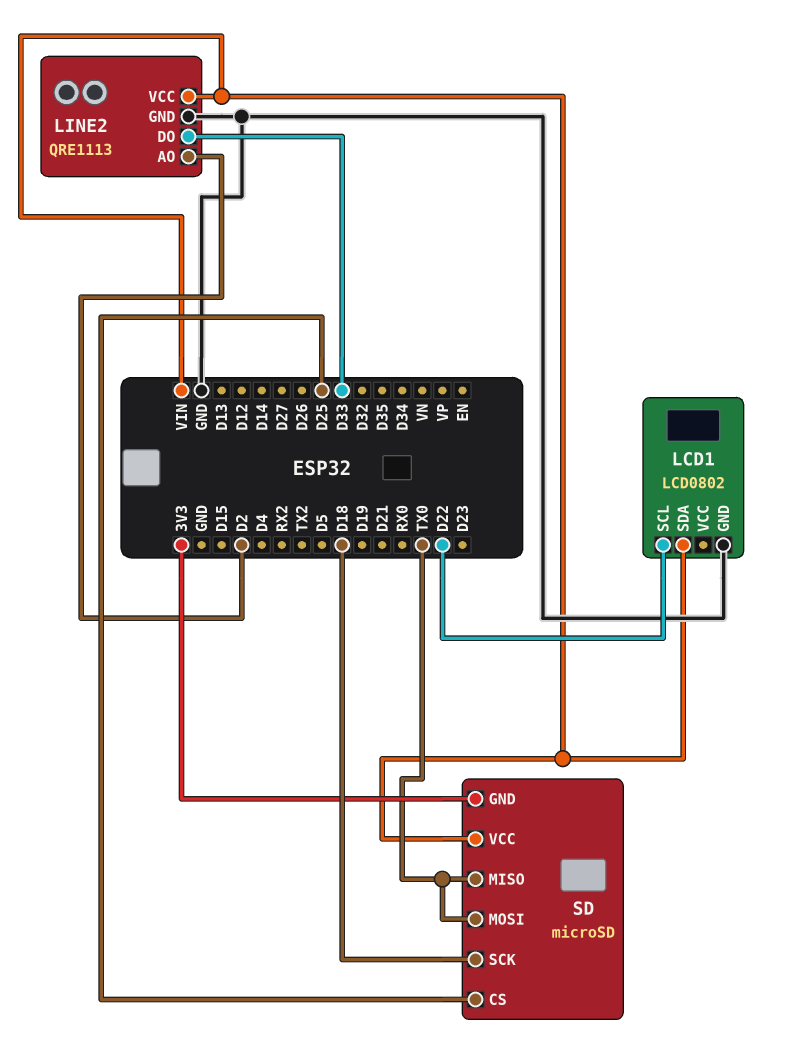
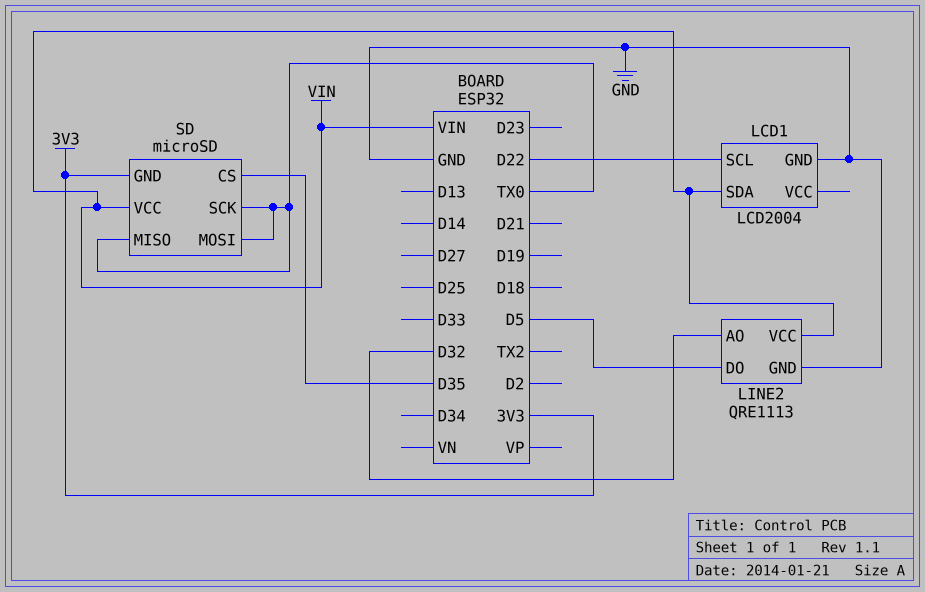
LCD1: LCD0802 -> LCD2004
LINE2 pin AO: D2 -> D32
LINE2 pin DO: D33 -> D5
SD pin CS: D25 -> D35
SD pin SCK: D18 -> TX0

